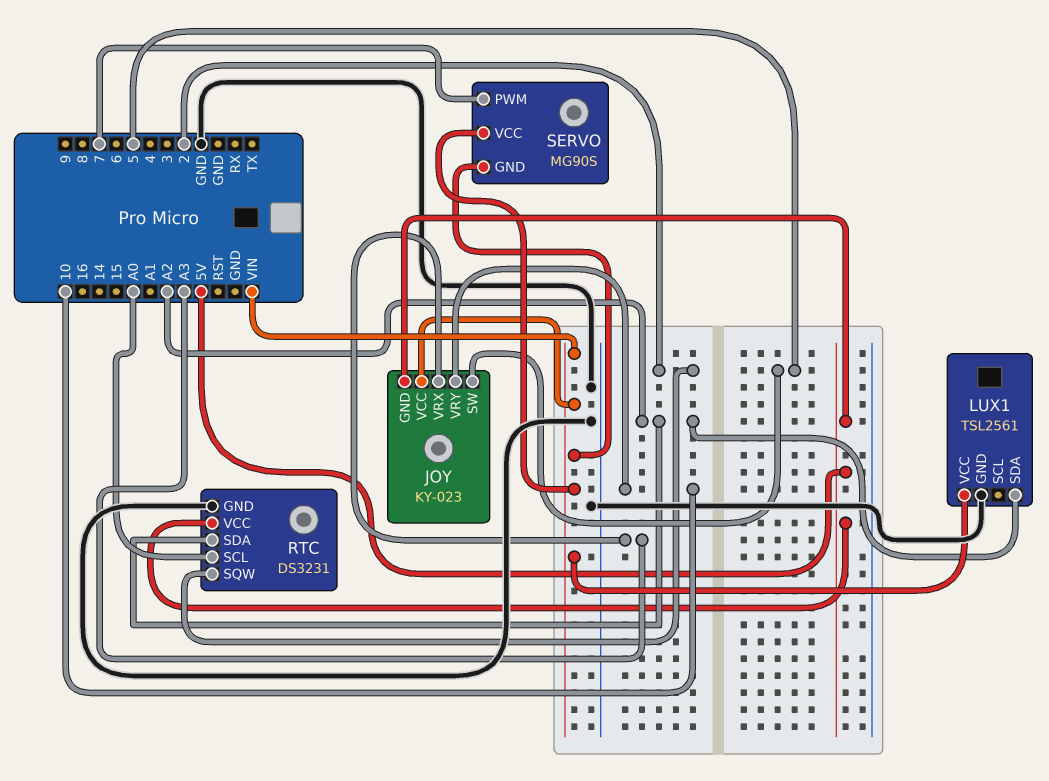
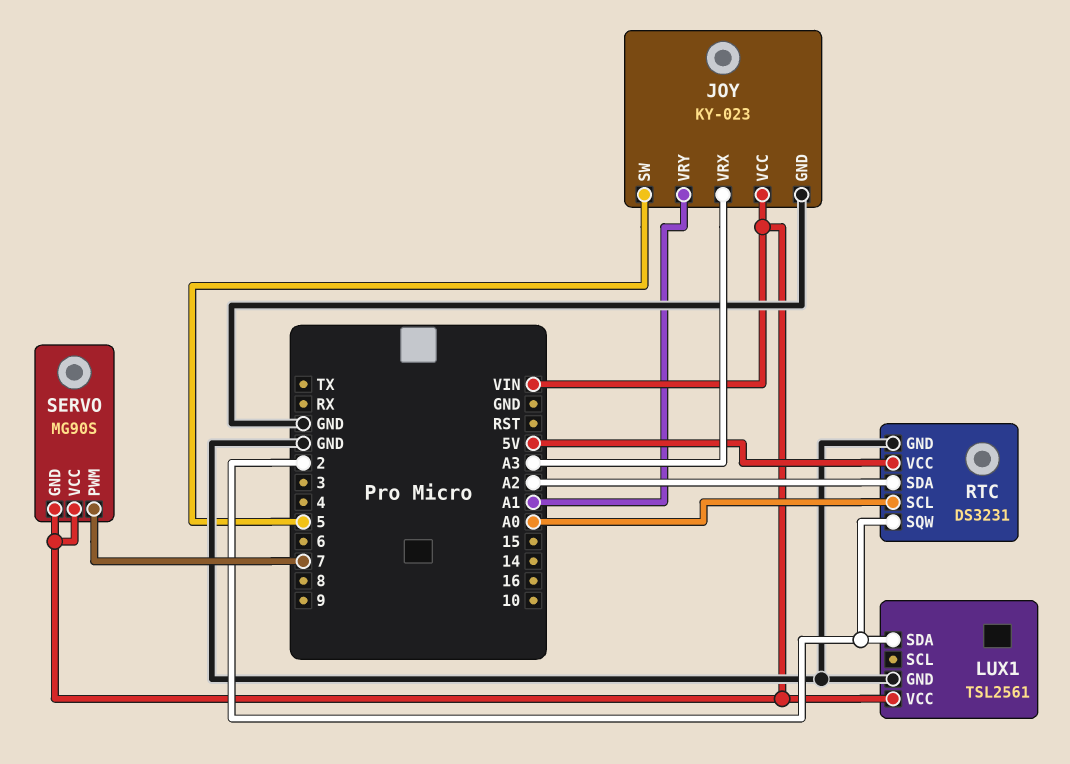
JOY pin GND: 5V -> GND
JOY pin VRY: 10 -> A1
LUX1 pin SDA: A2 -> 2

